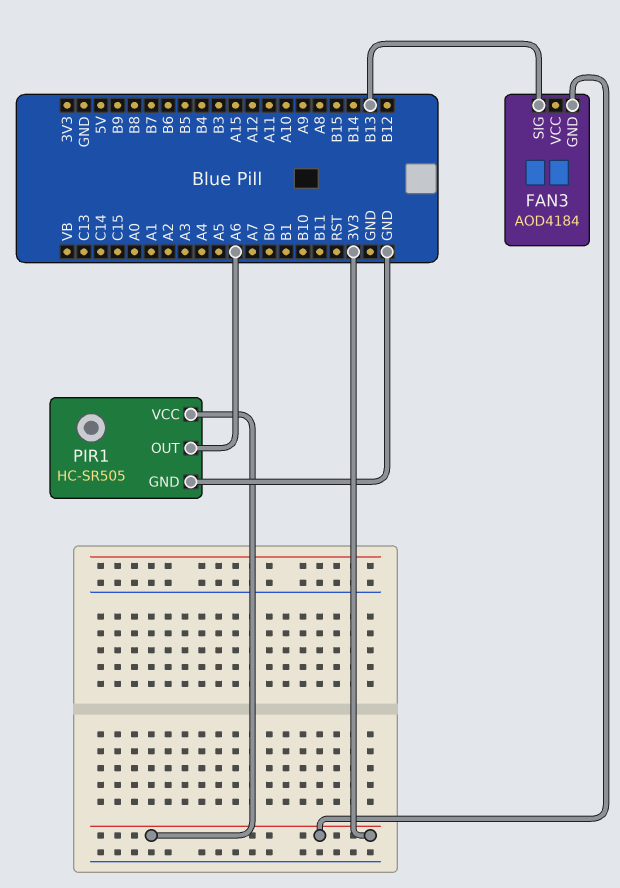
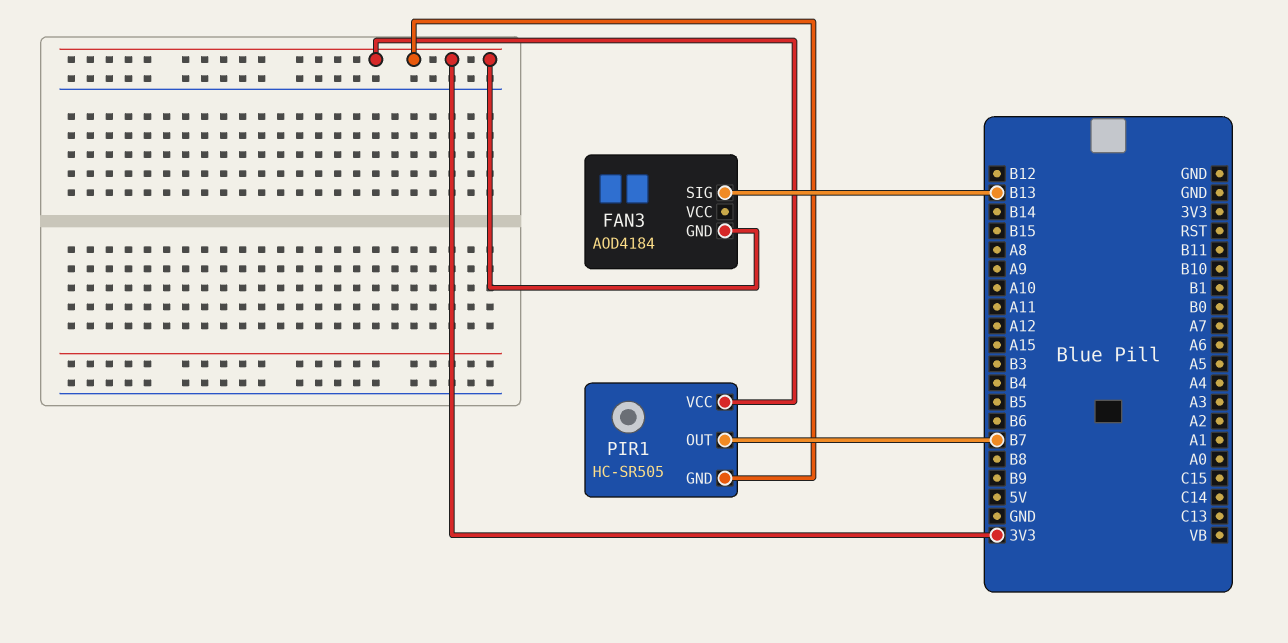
PIR1 pin GND: GND -> 3V3
PIR1 pin OUT: A6 -> B7

